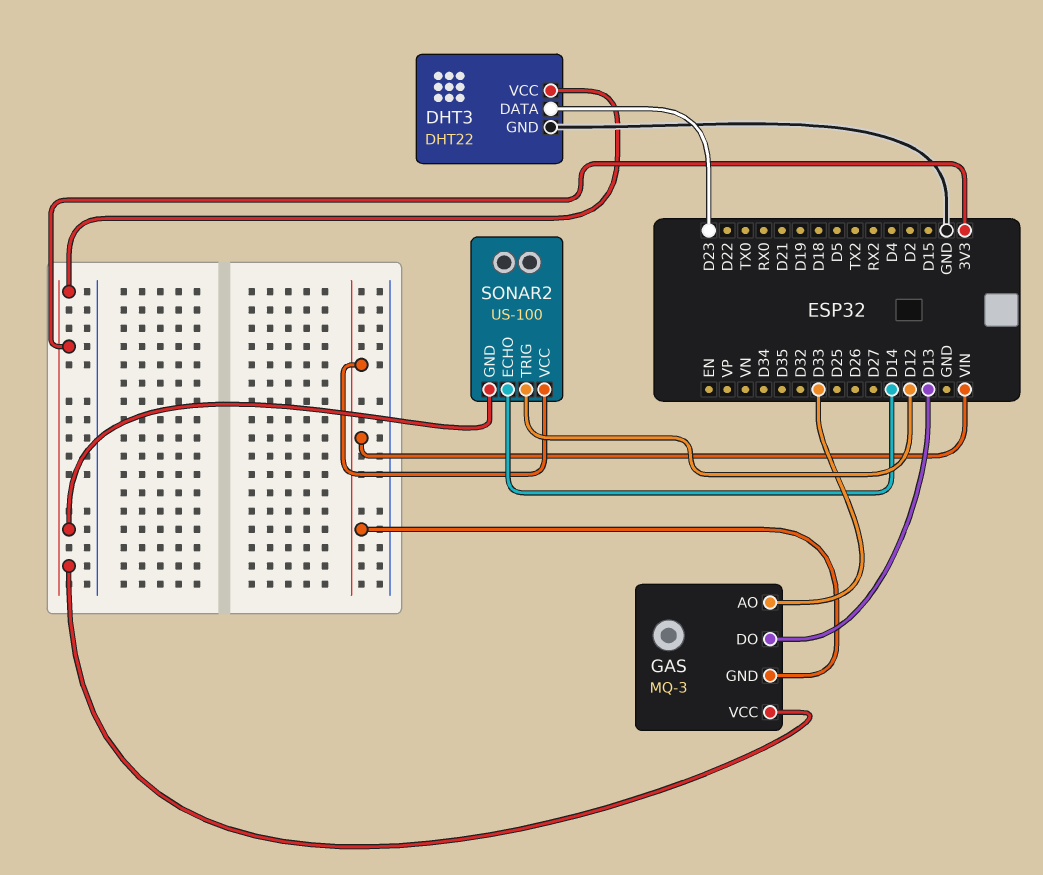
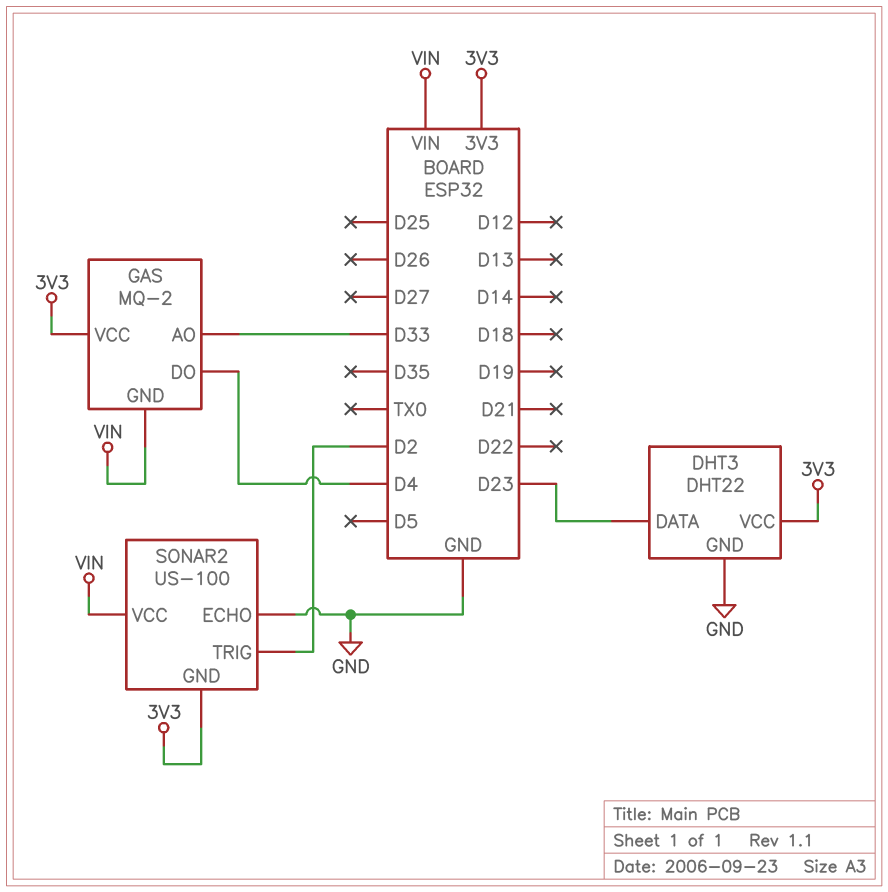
GAS: MQ-3 -> MQ-2
GAS pin DO: D13 -> D4
SONAR2 pin ECHO: D14 -> GND
SONAR2 pin TRIG: D12 -> D2

